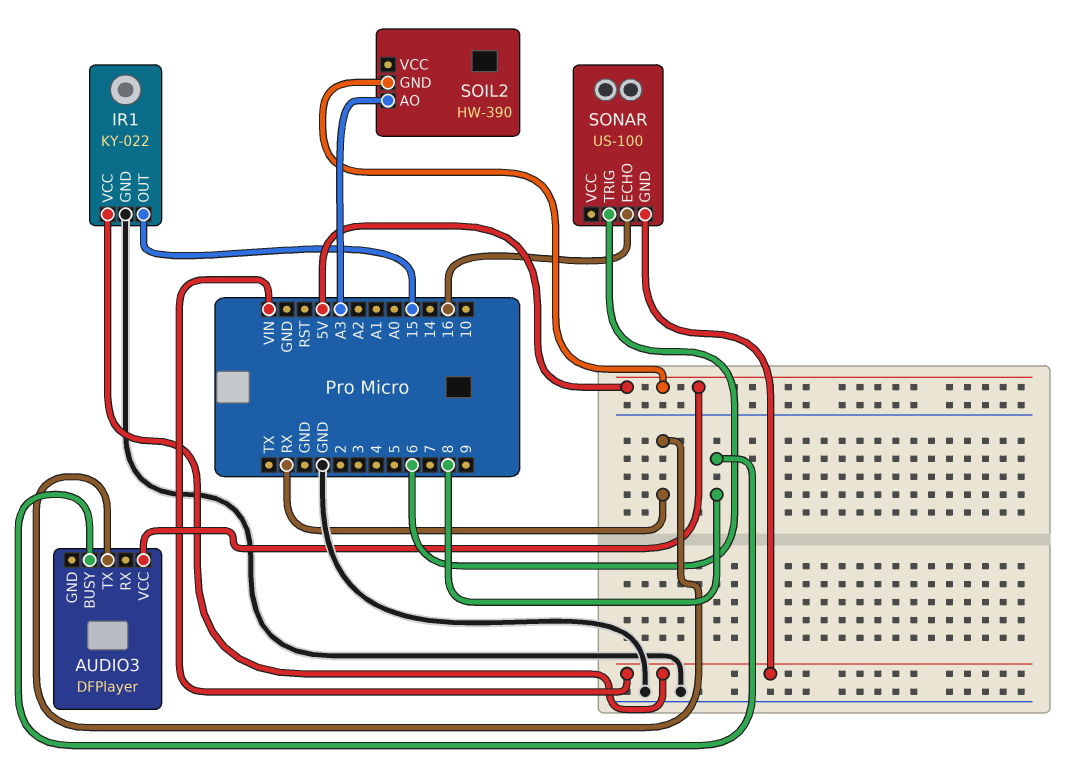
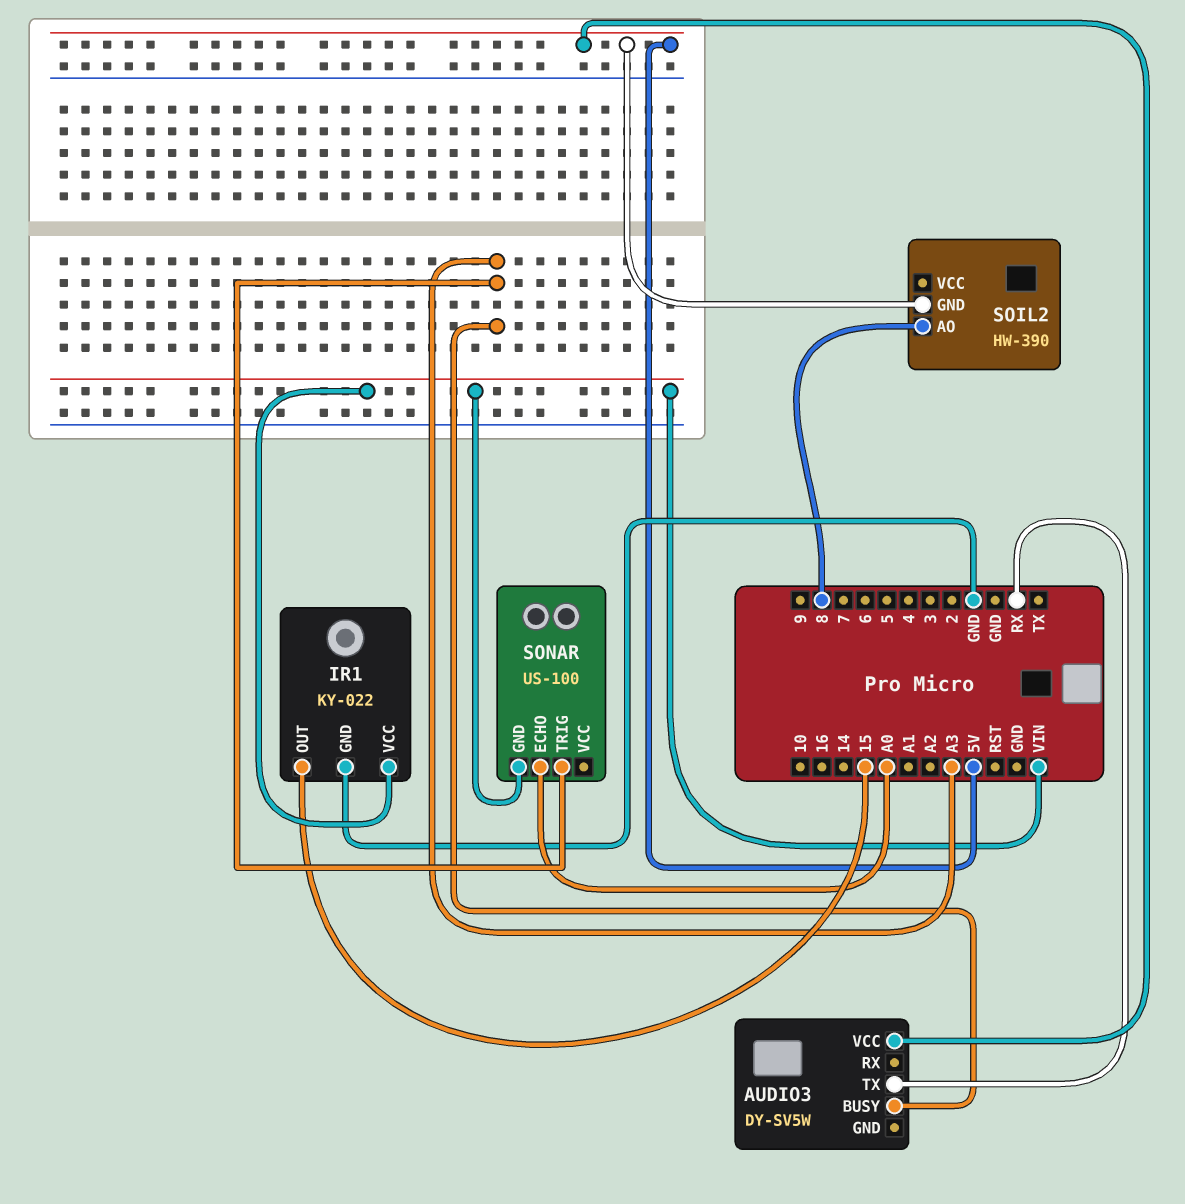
AUDIO3: DFPlayer -> DY-SV5W
AUDIO3 pin BUSY: 8 -> A3
SOIL2 pin AO: A3 -> 8
SONAR pin ECHO: 16 -> A0
SONAR pin TRIG: 6 -> A3

